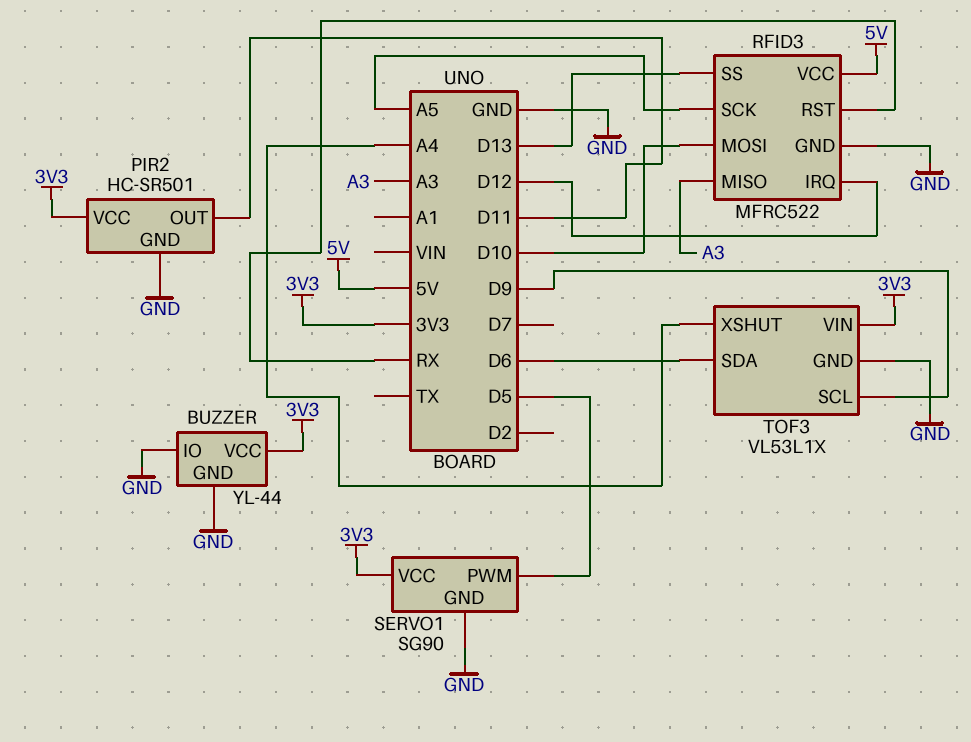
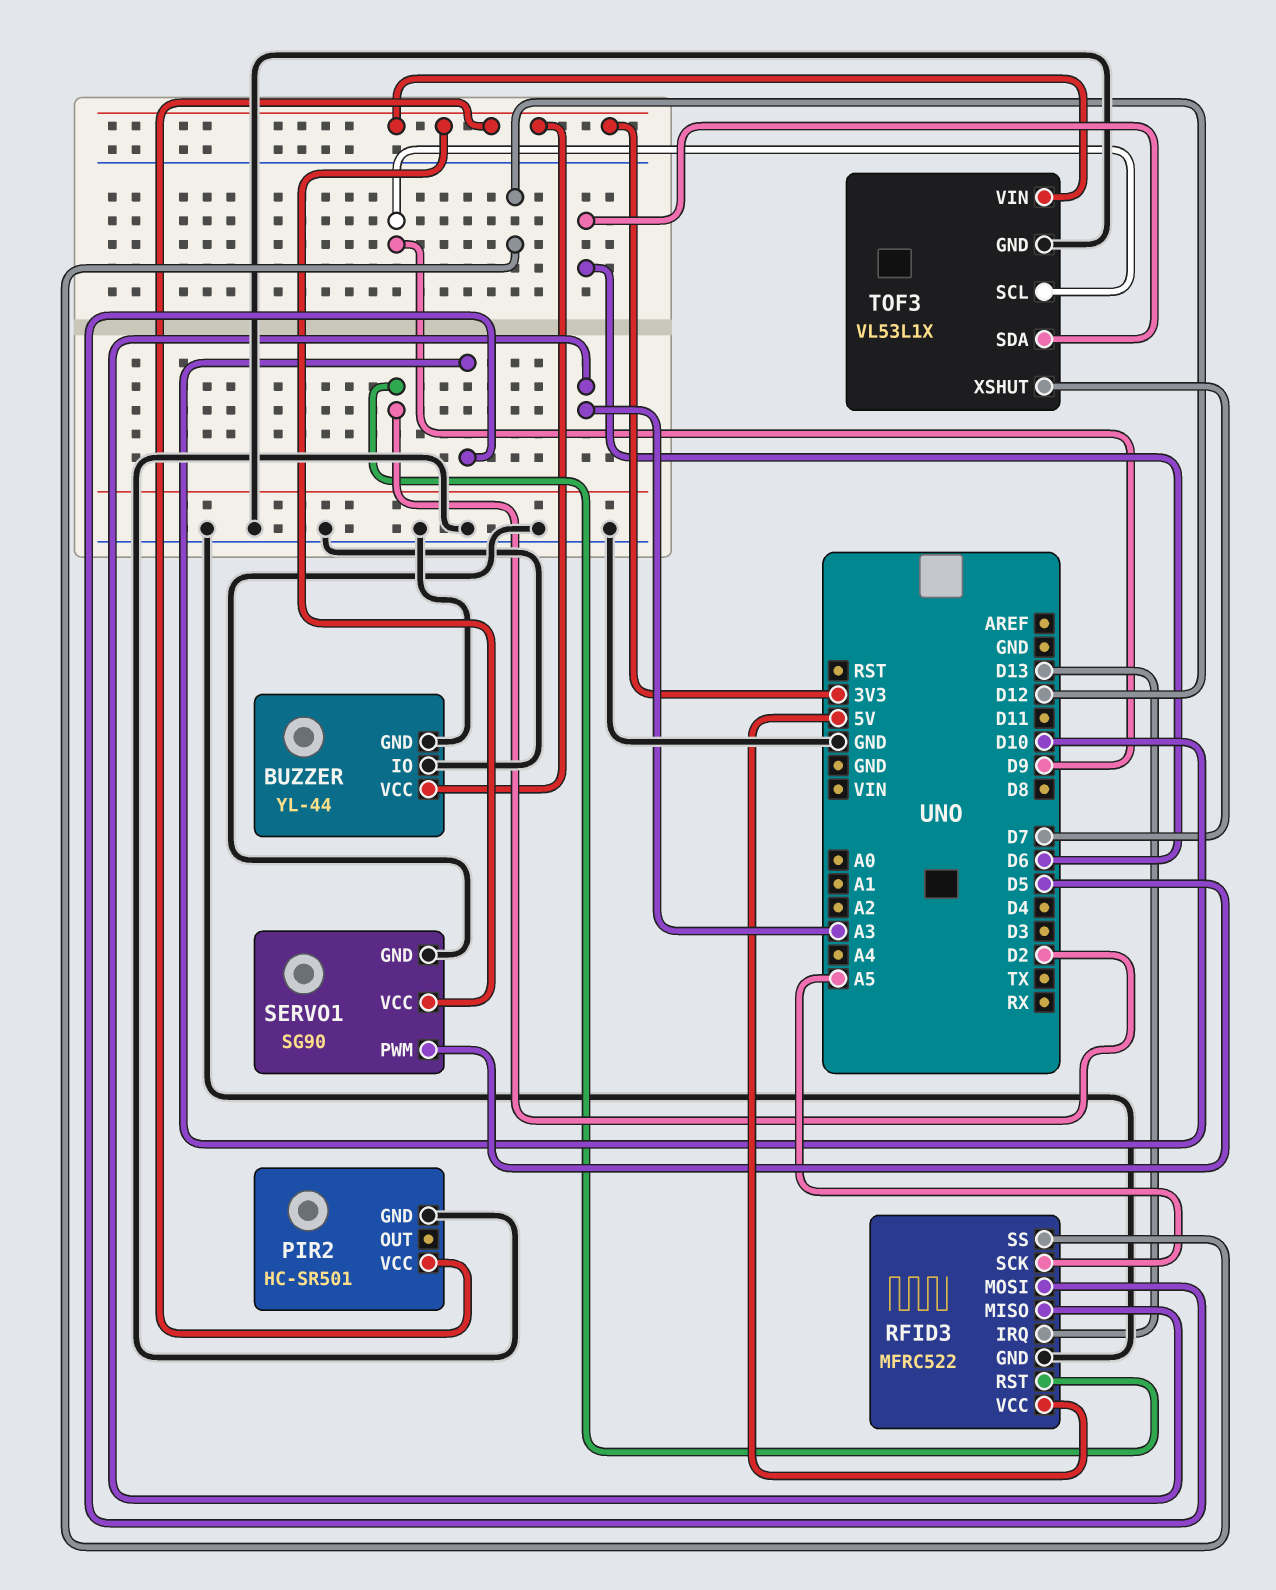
PIR2 pin OUT: D11 -> none
RFID3 pin IRQ: D12 -> D13
RFID3 pin RST: RX -> D2
RFID3 pin SS: D13 -> D12
TOF3 pin XSHUT: A4 -> D7

